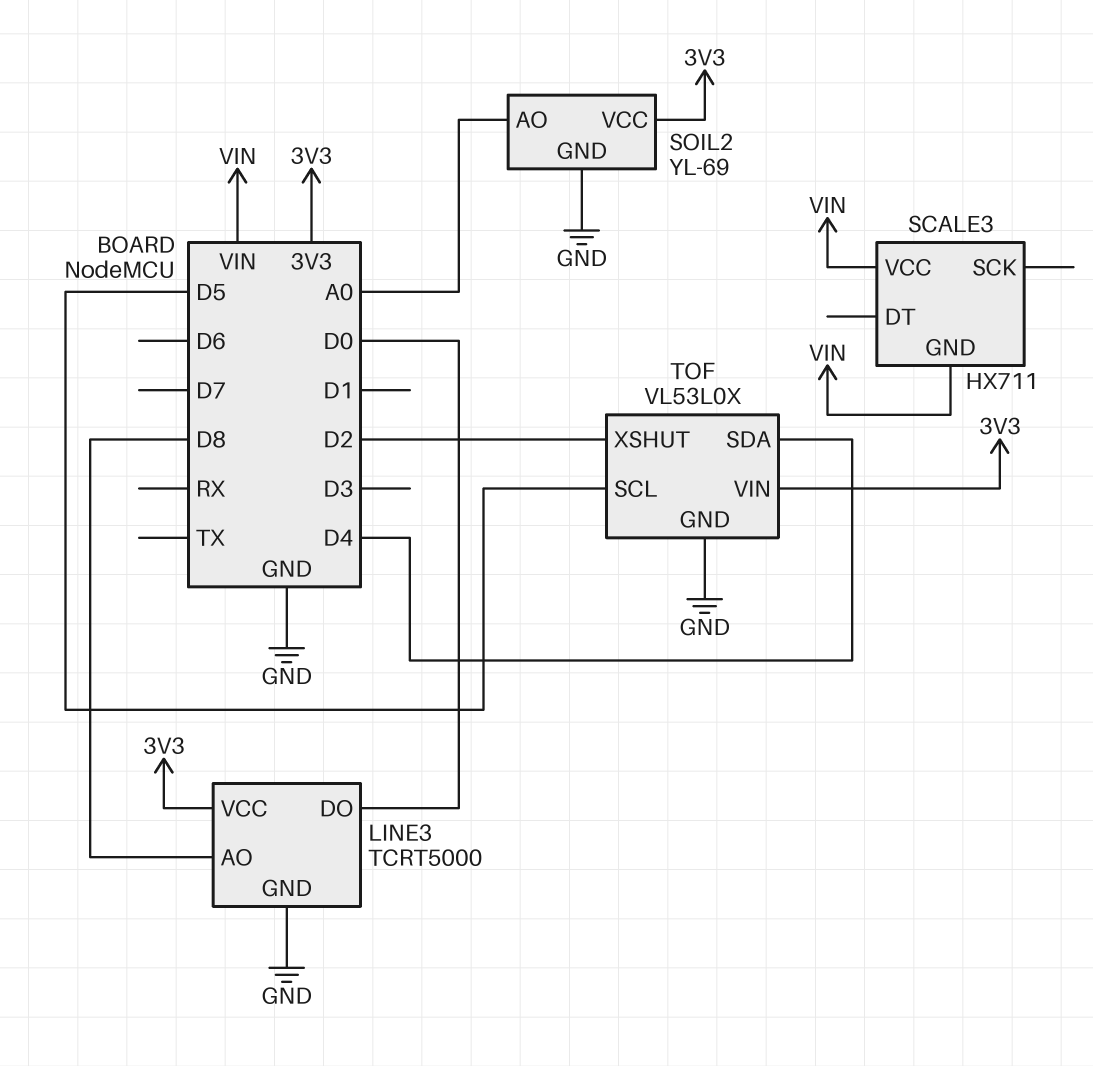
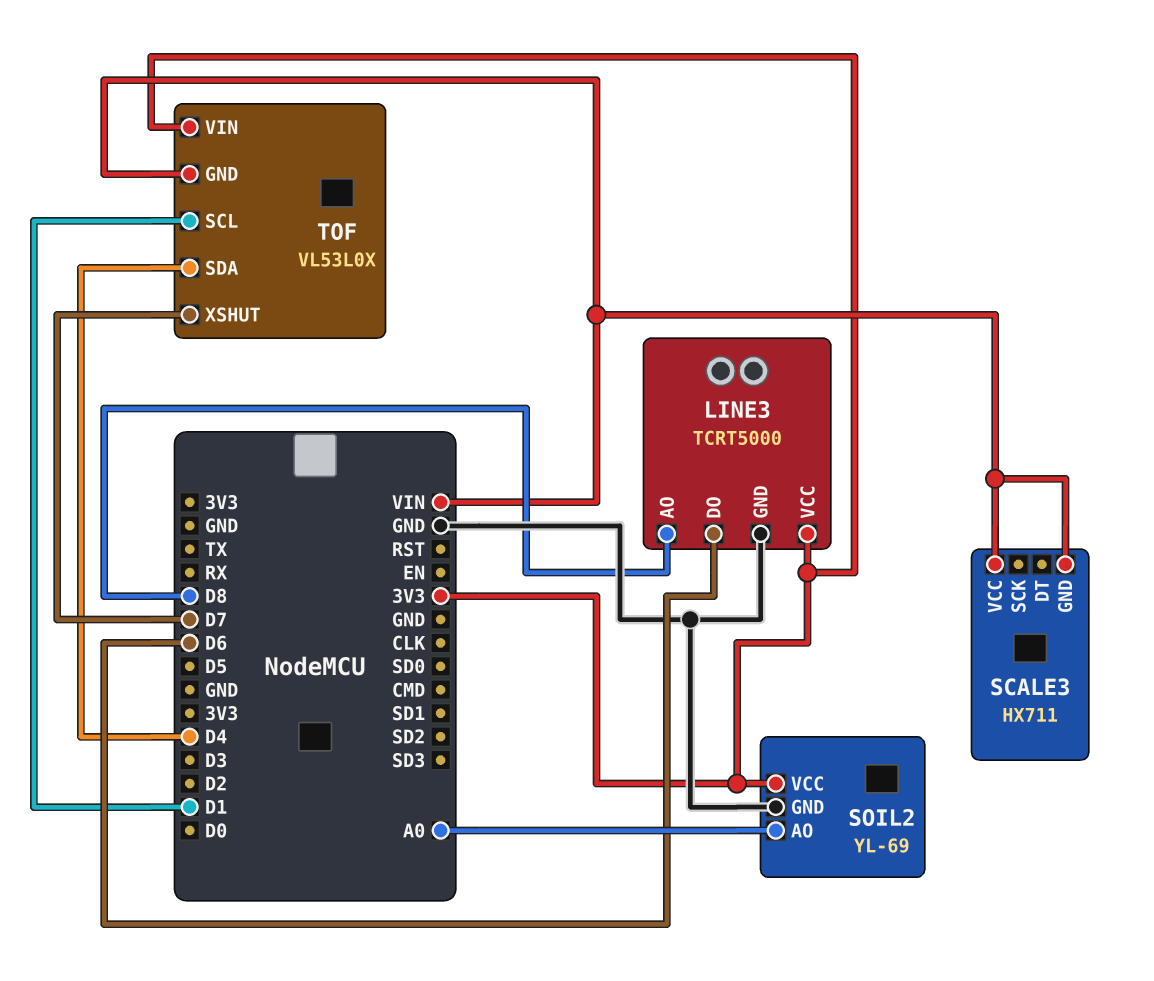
LINE3 pin DO: D0 -> D6
TOF pin GND: GND -> VIN
TOF pin SCL: D5 -> D1
TOF pin XSHUT: D2 -> D7

